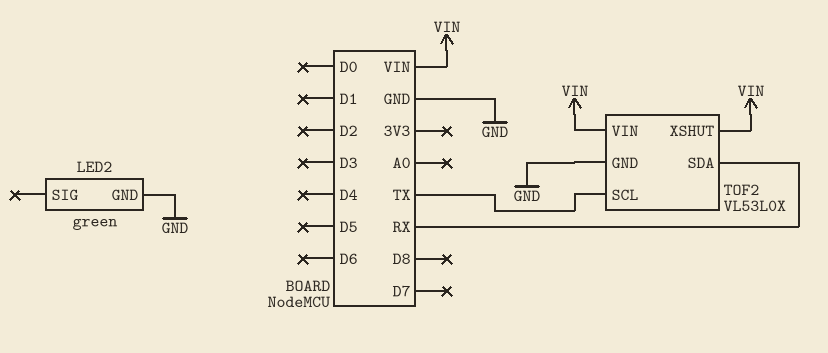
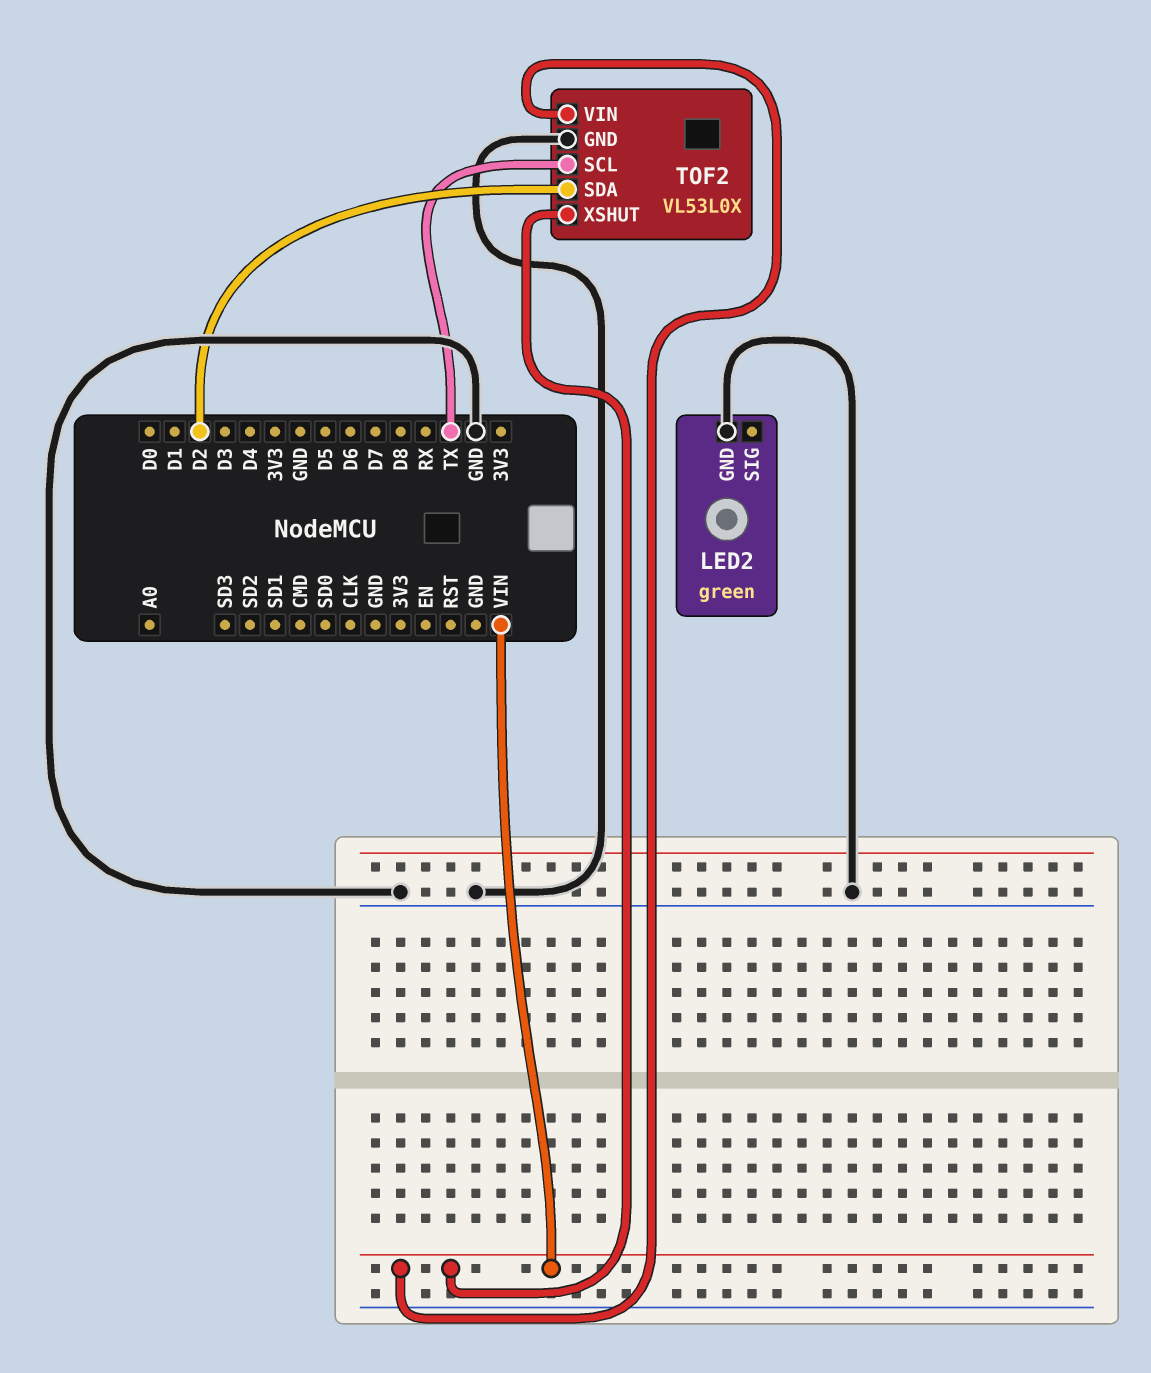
TOF2 pin SDA: RX -> D2

